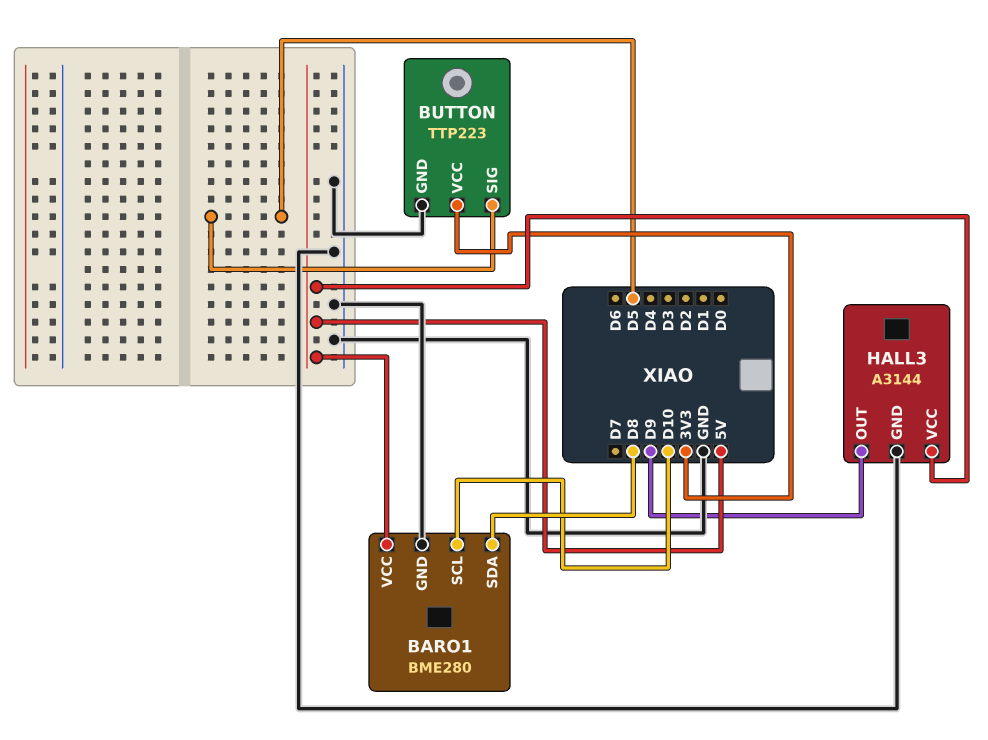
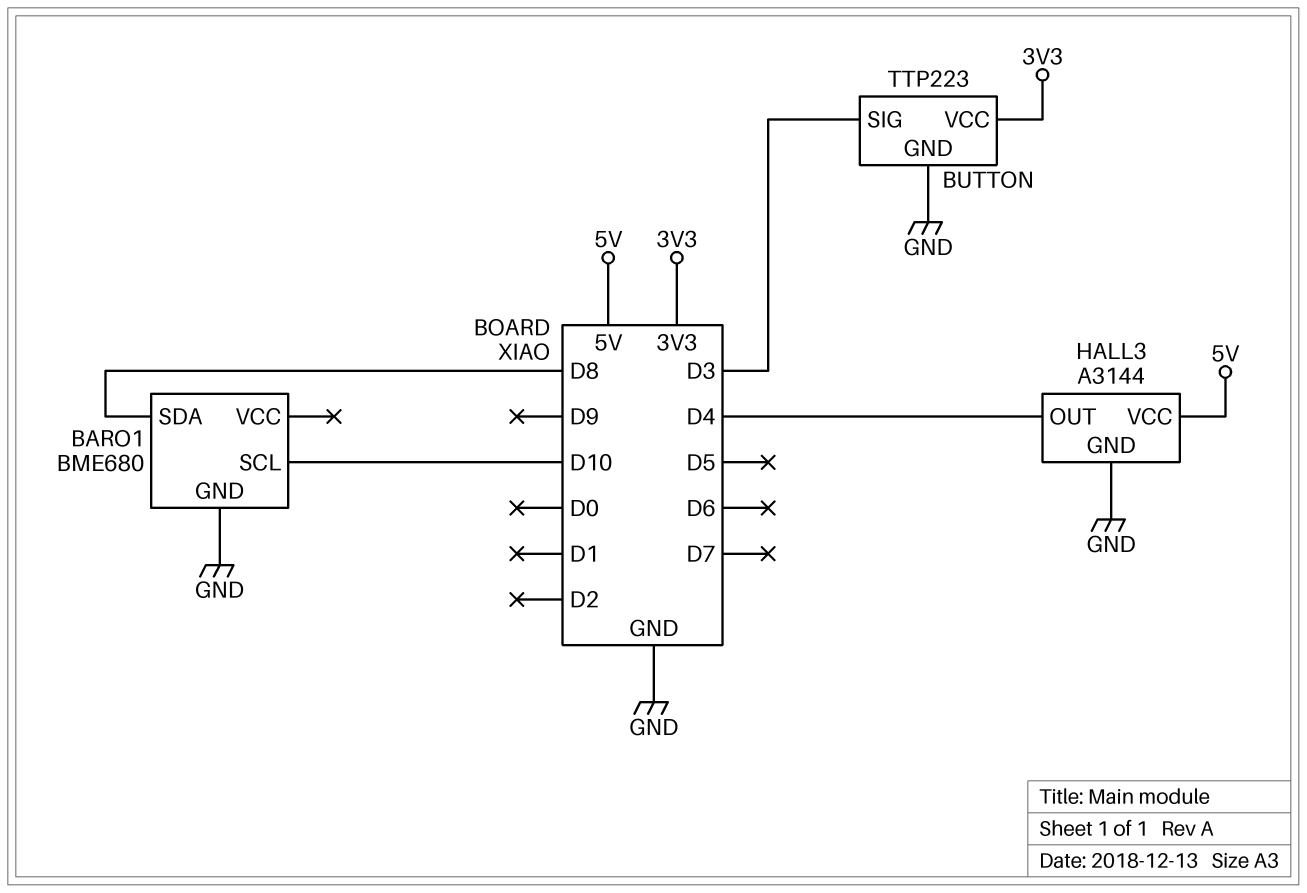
BARO1: BME280 -> BME680
BARO1 pin VCC: 5V -> none
BUTTON pin SIG: D5 -> D3
HALL3 pin OUT: D9 -> D4

